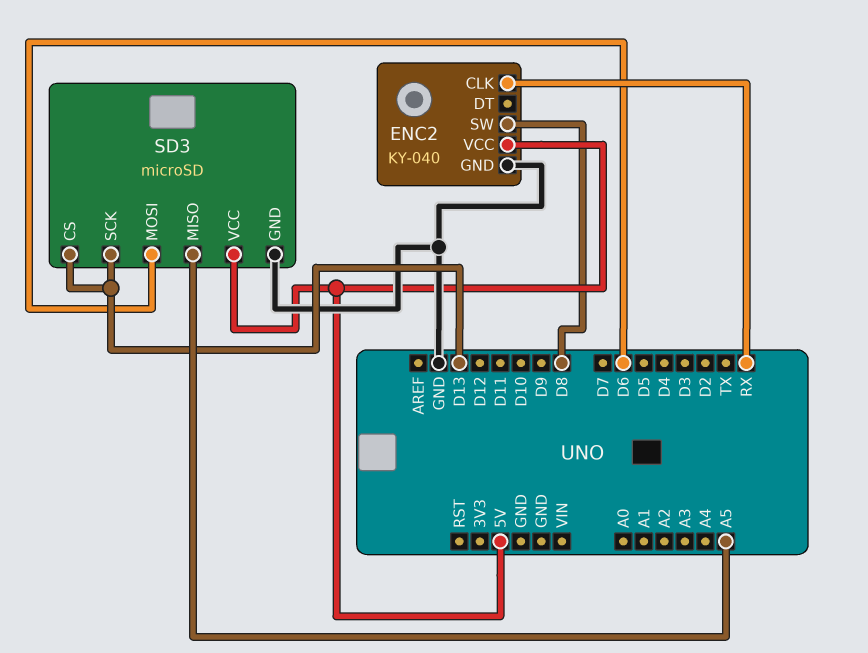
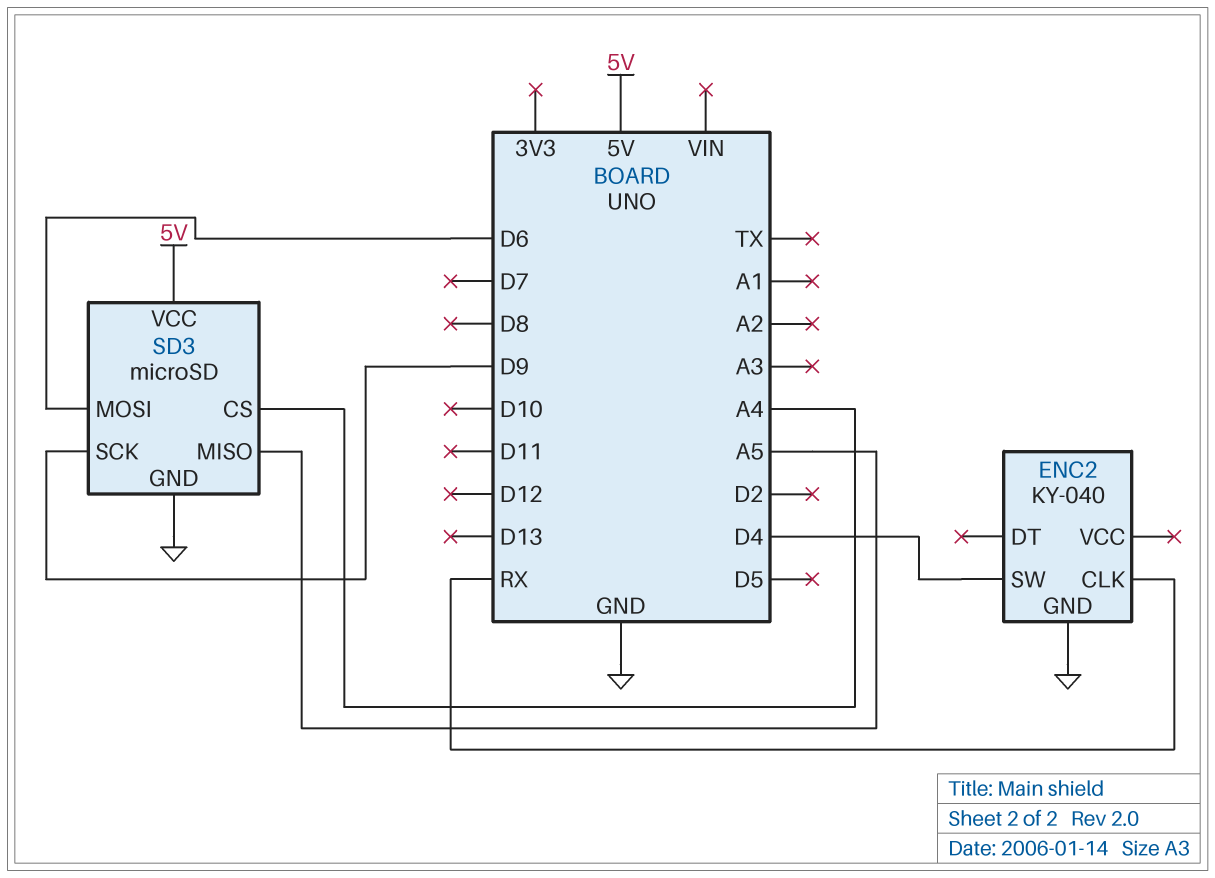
ENC2 pin SW: D8 -> D4
ENC2 pin VCC: 5V -> none
SD3 pin CS: D13 -> A4
SD3 pin SCK: D13 -> D9

